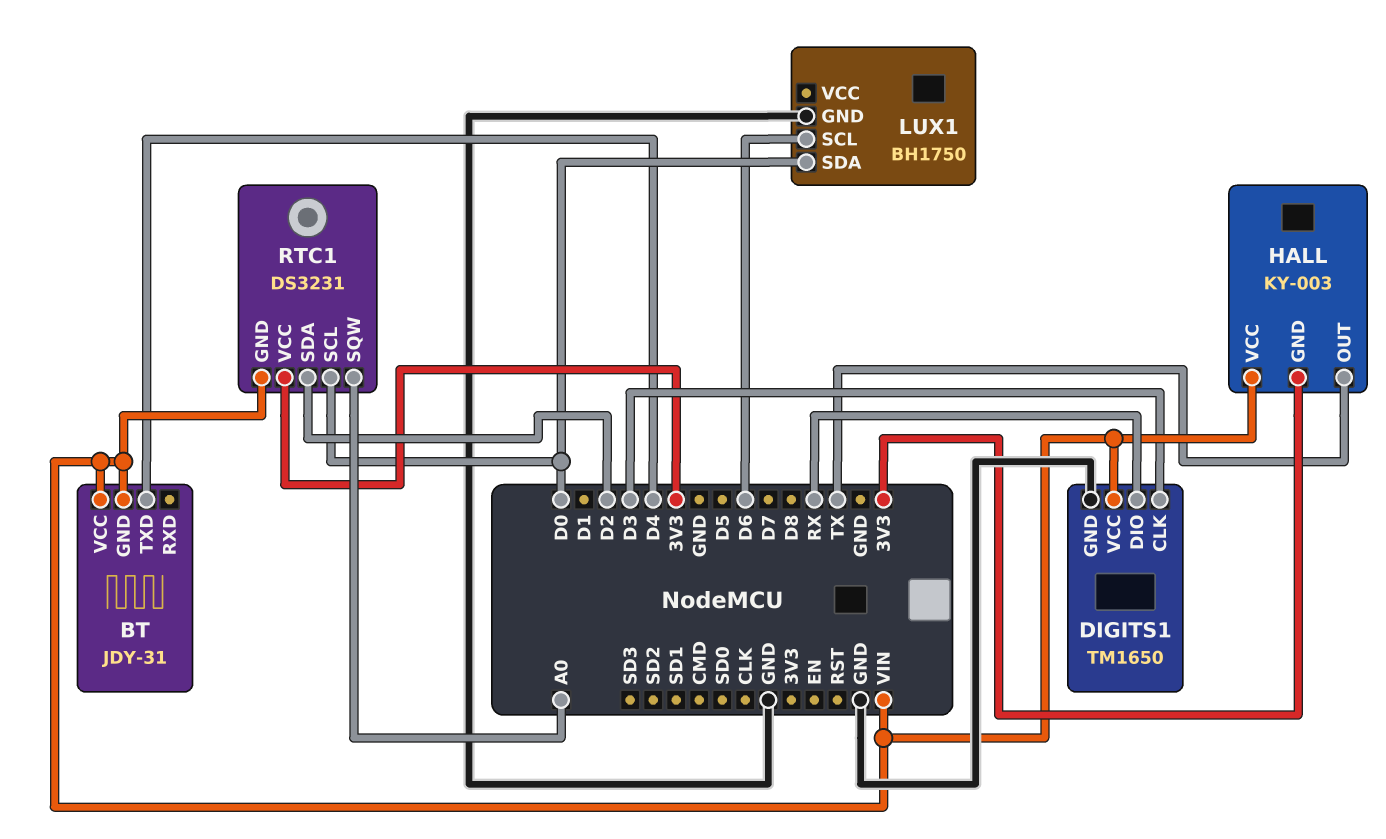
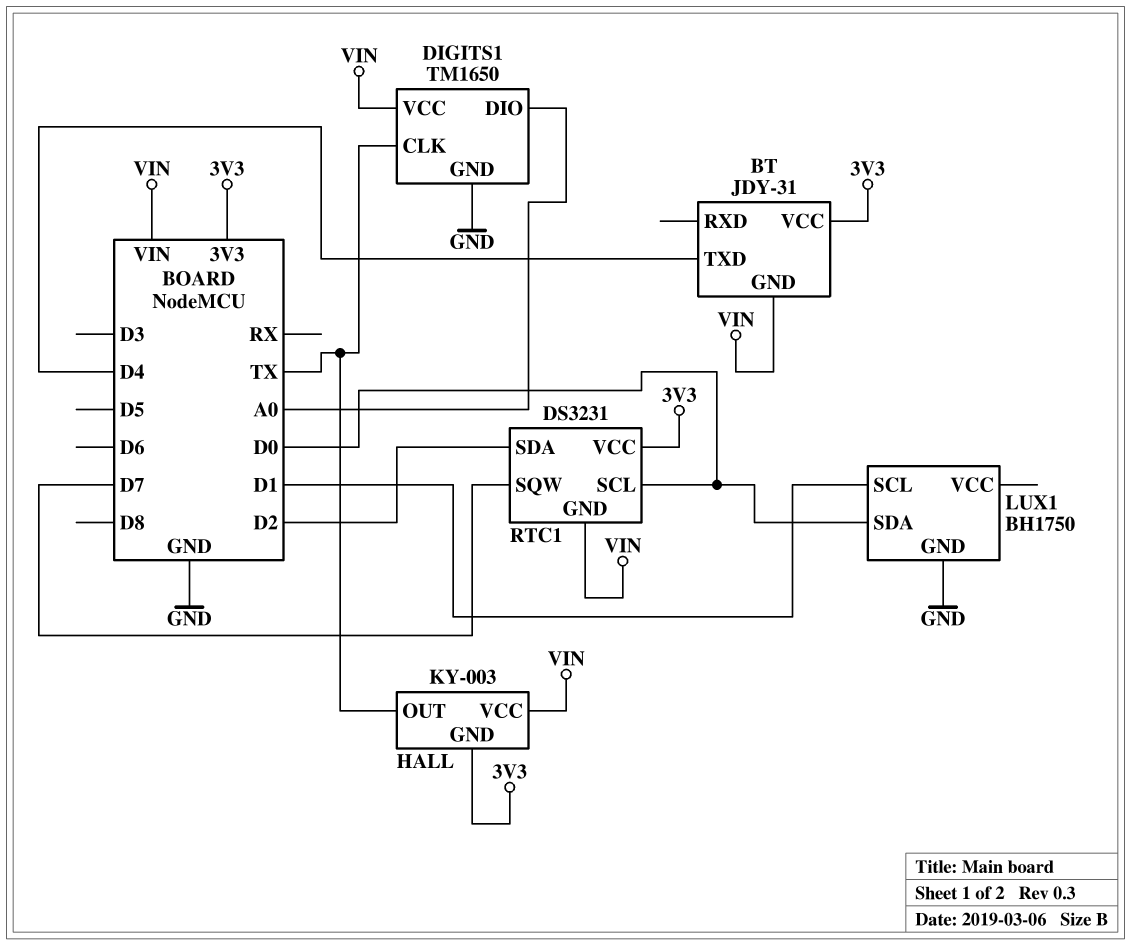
BT pin VCC: VIN -> 3V3
DIGITS1 pin CLK: D3 -> TX
DIGITS1 pin DIO: RX -> A0
LUX1 pin SCL: D6 -> D1
RTC1 pin SQW: A0 -> D7

